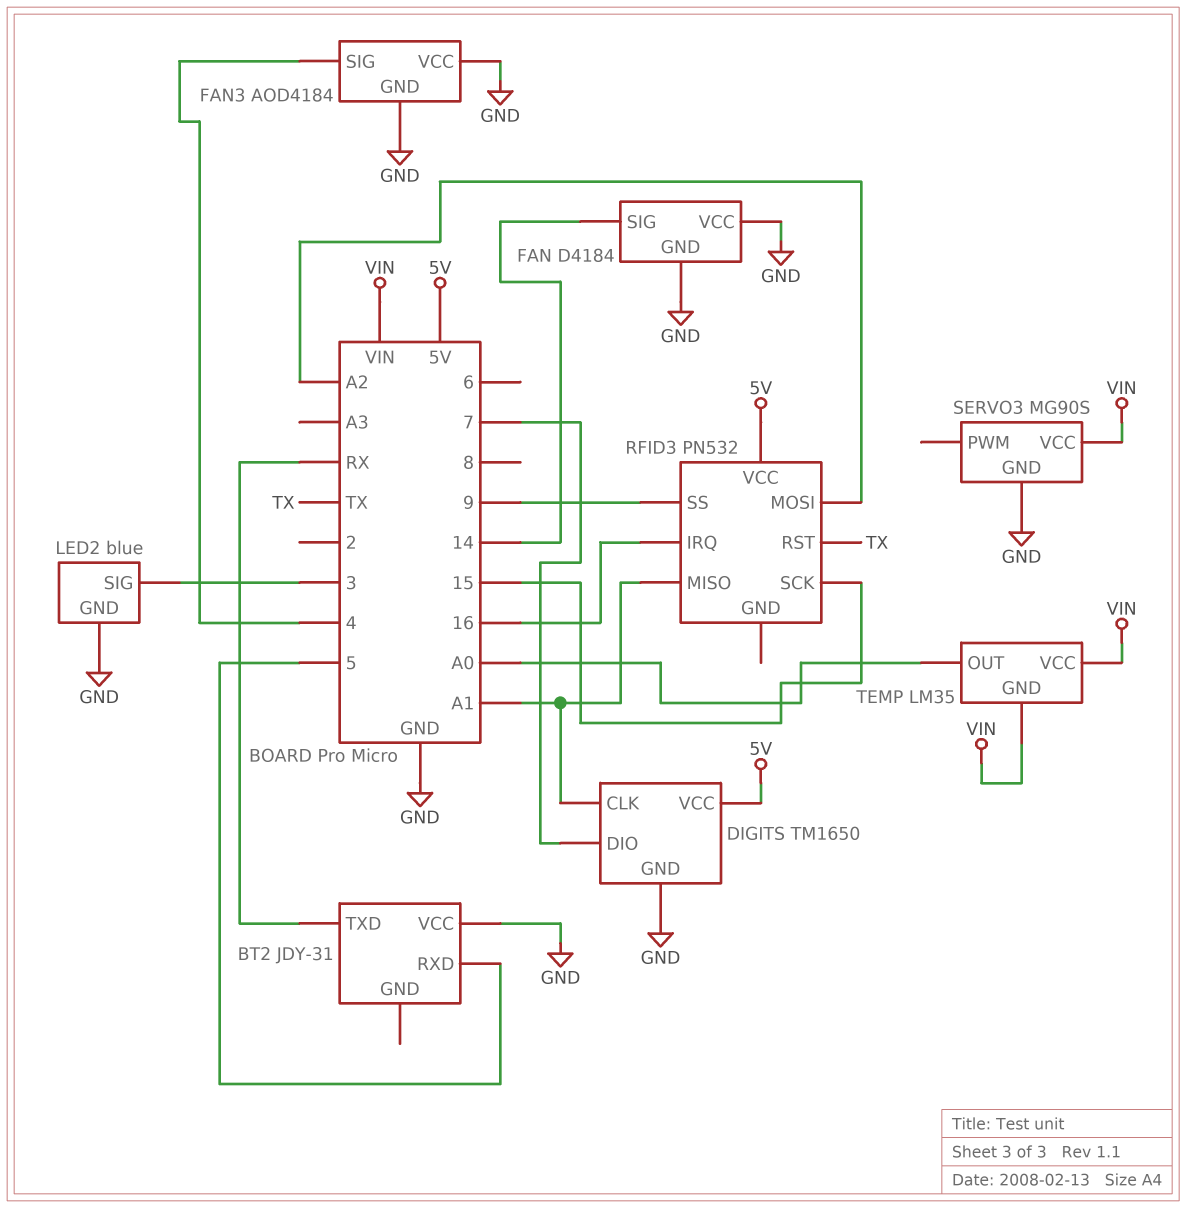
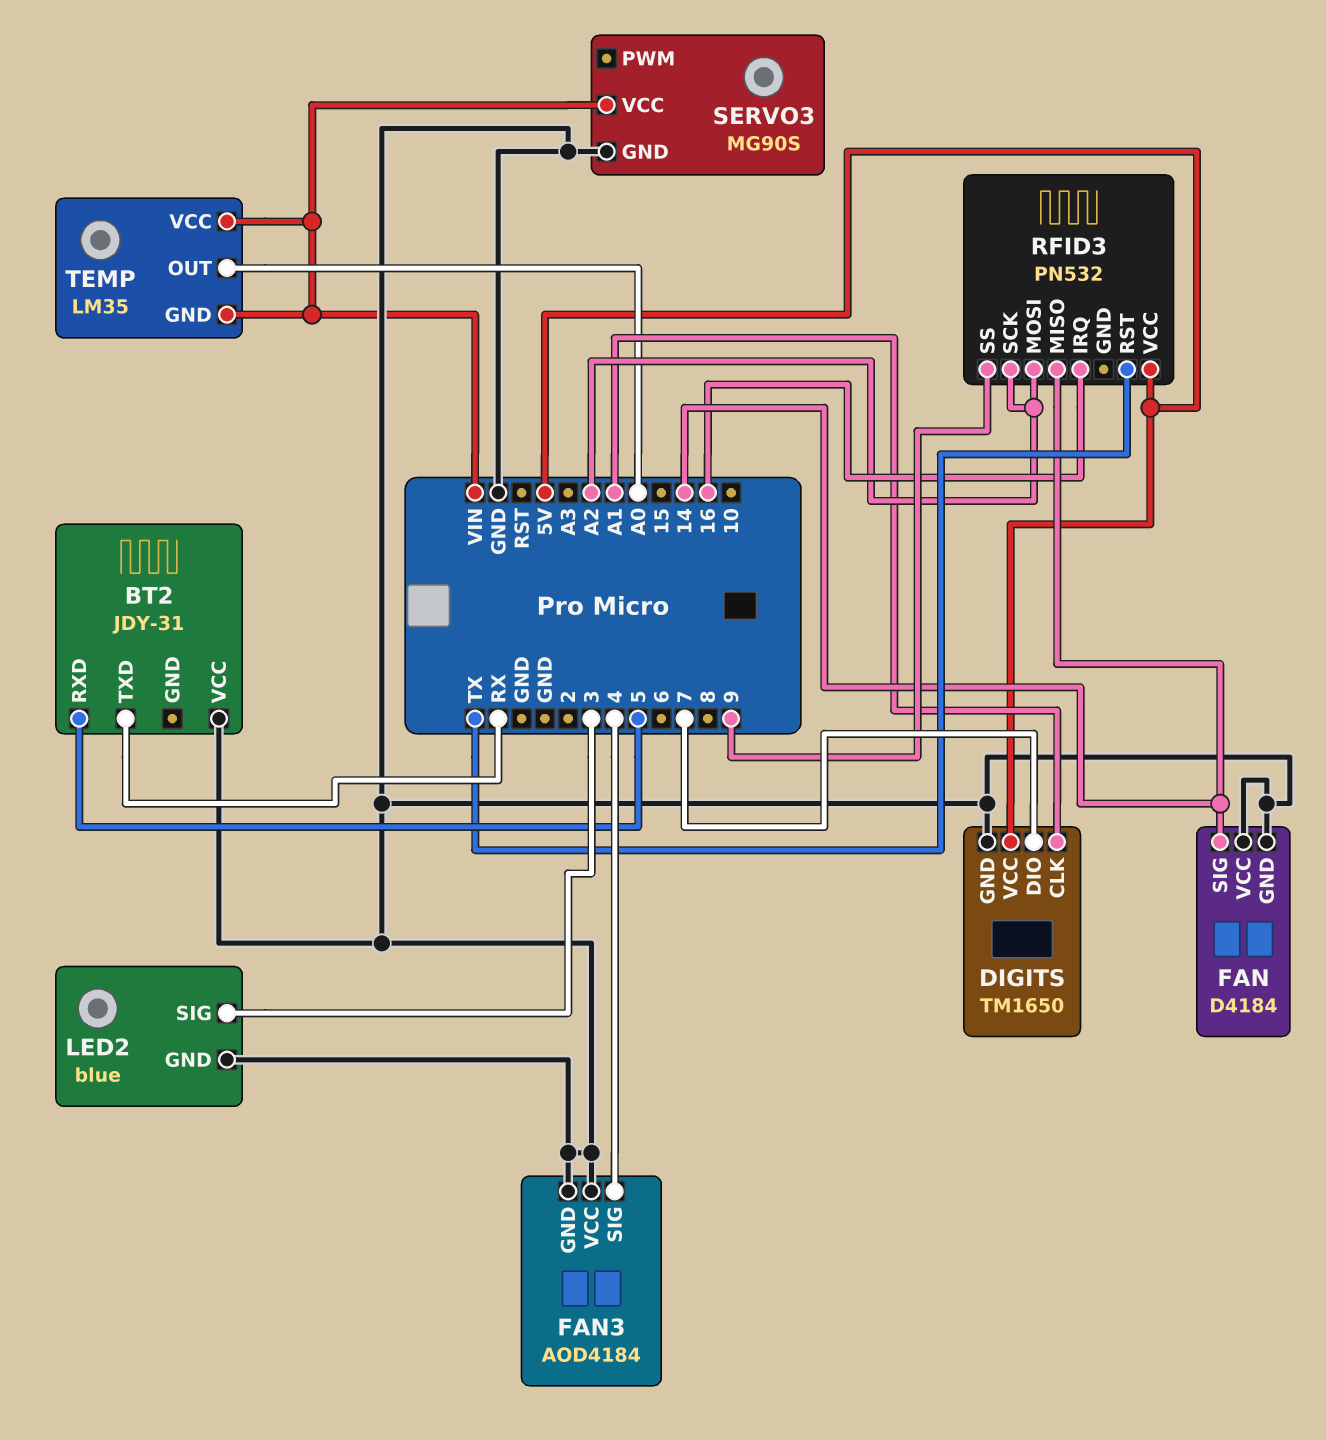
RFID3 pin MISO: A1 -> 14
RFID3 pin SCK: 15 -> A2

